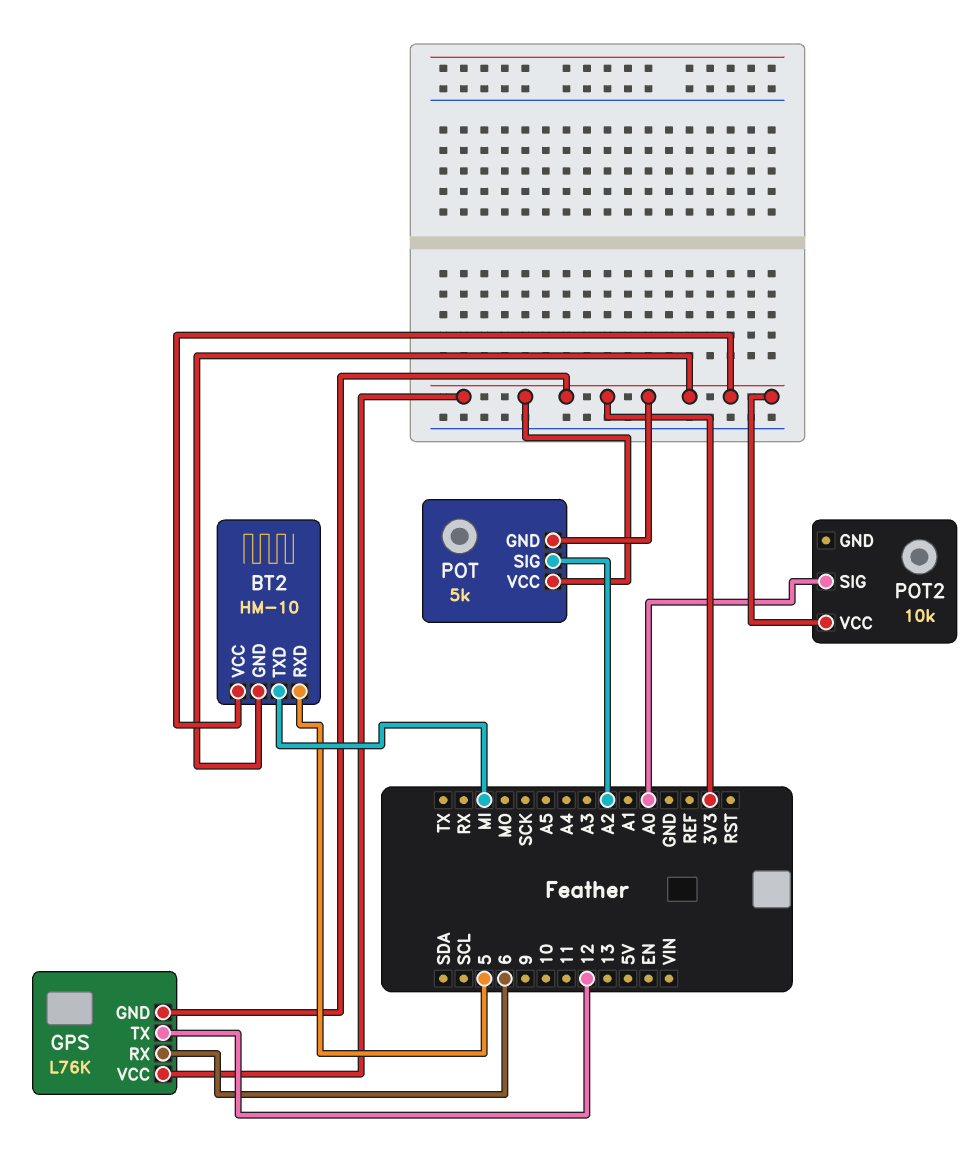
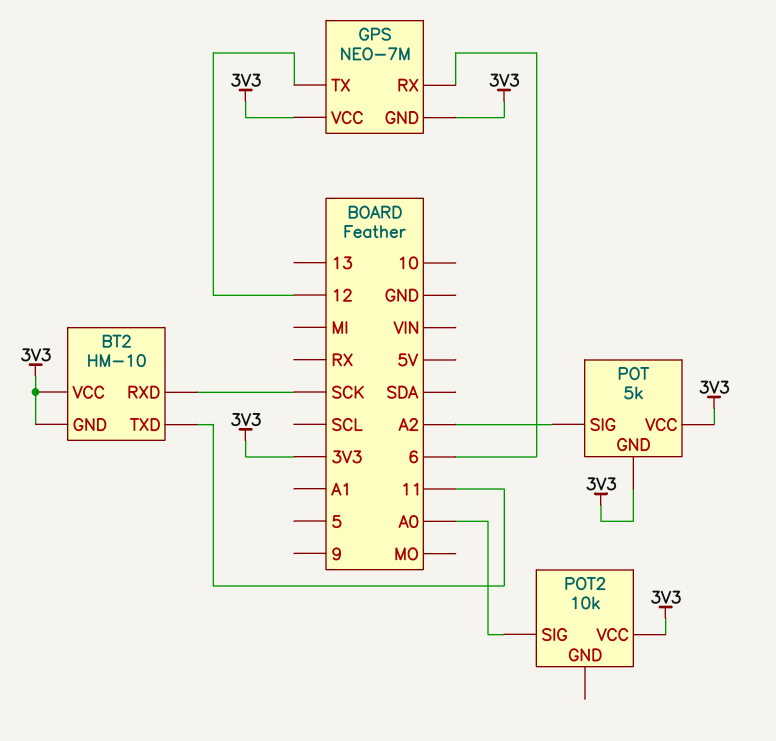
BT2 pin RXD: 5 -> SCK
BT2 pin TXD: MI -> 11
GPS: L76K -> NEO-7M

